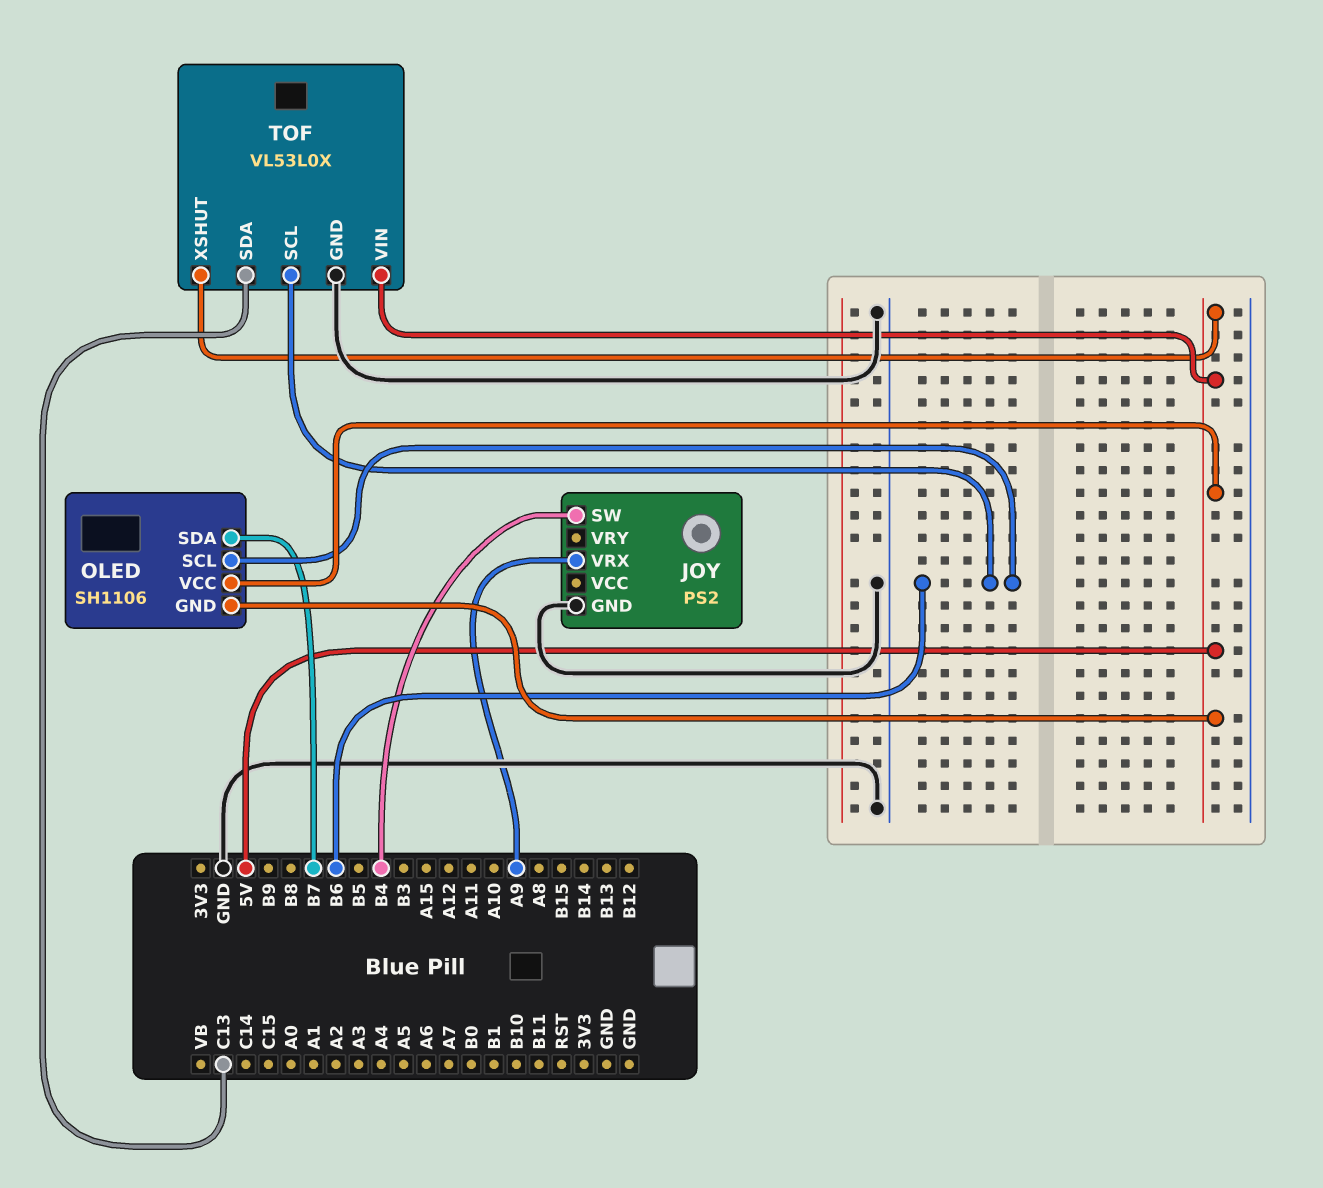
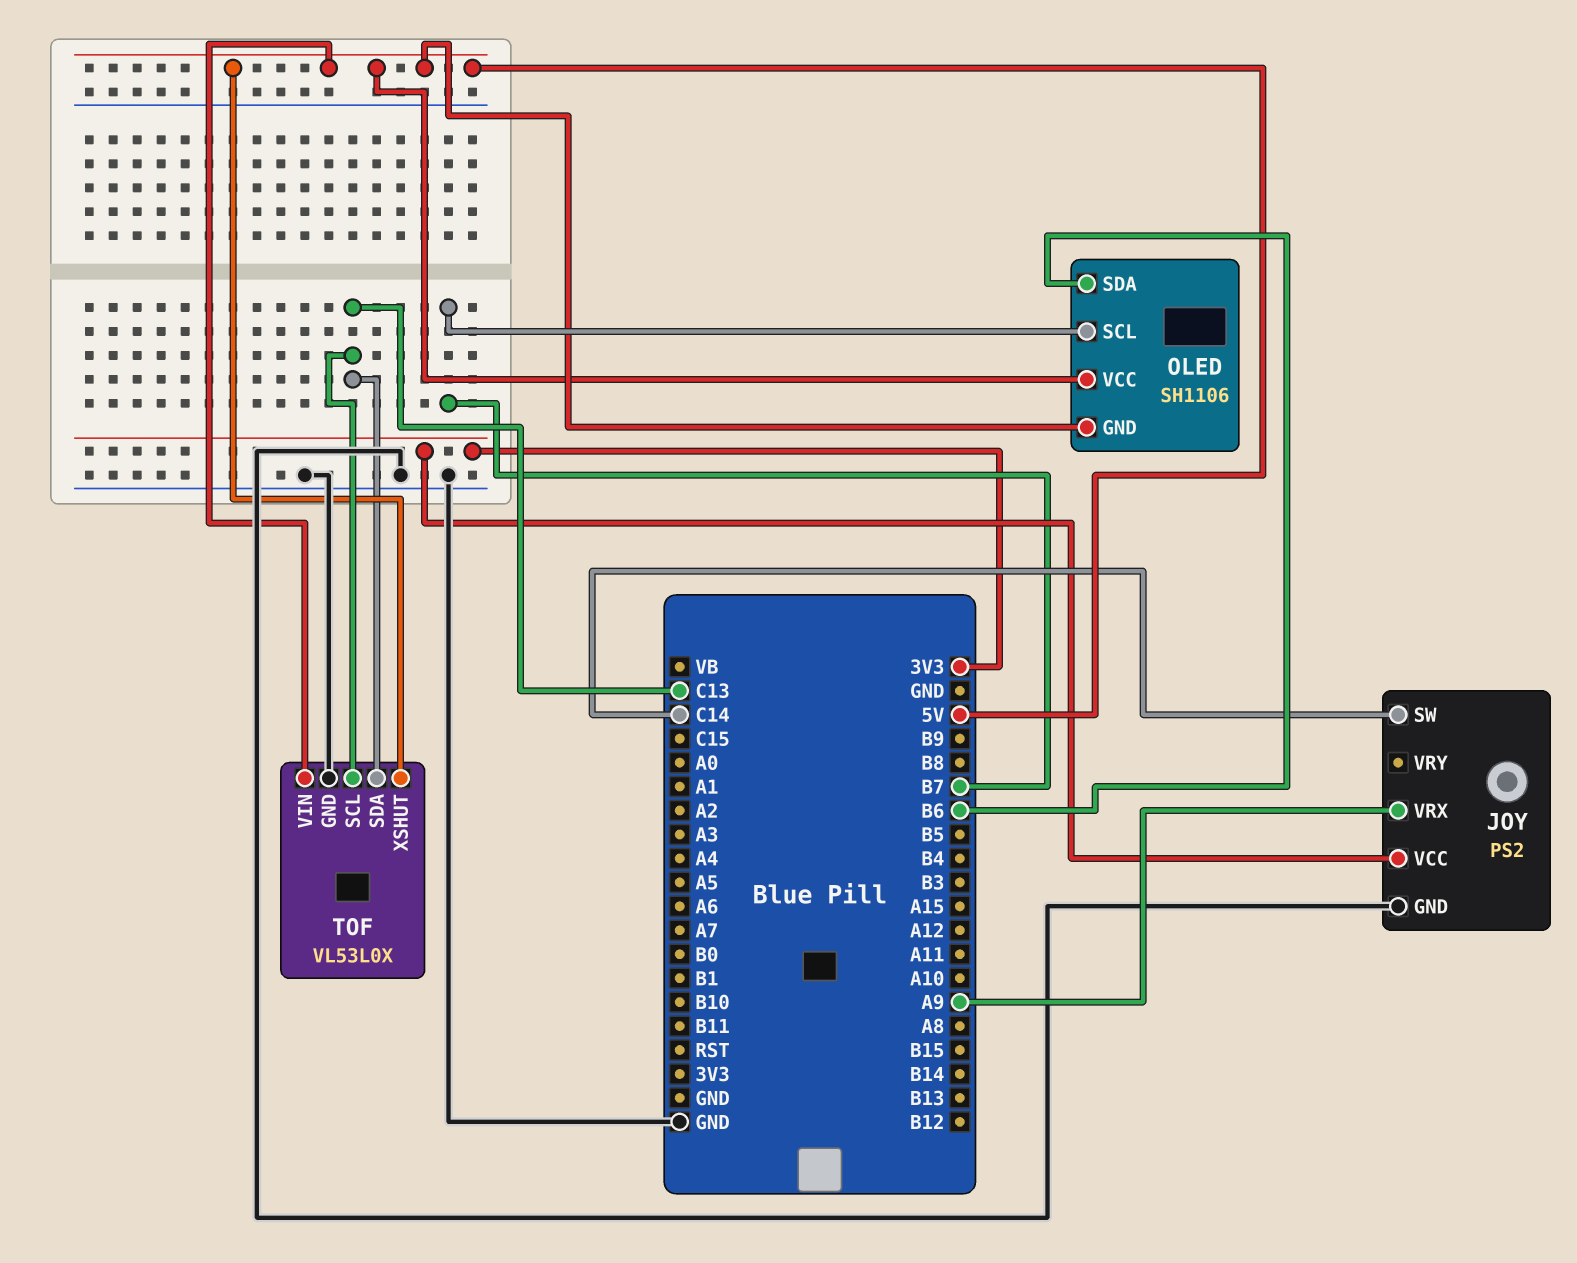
JOY pin SW: B4 -> C14
JOY pin VCC: none -> 3V3
OLED pin SCL: B6 -> B7
OLED pin SDA: B7 -> B6
TOF pin SCL: B6 -> C13

